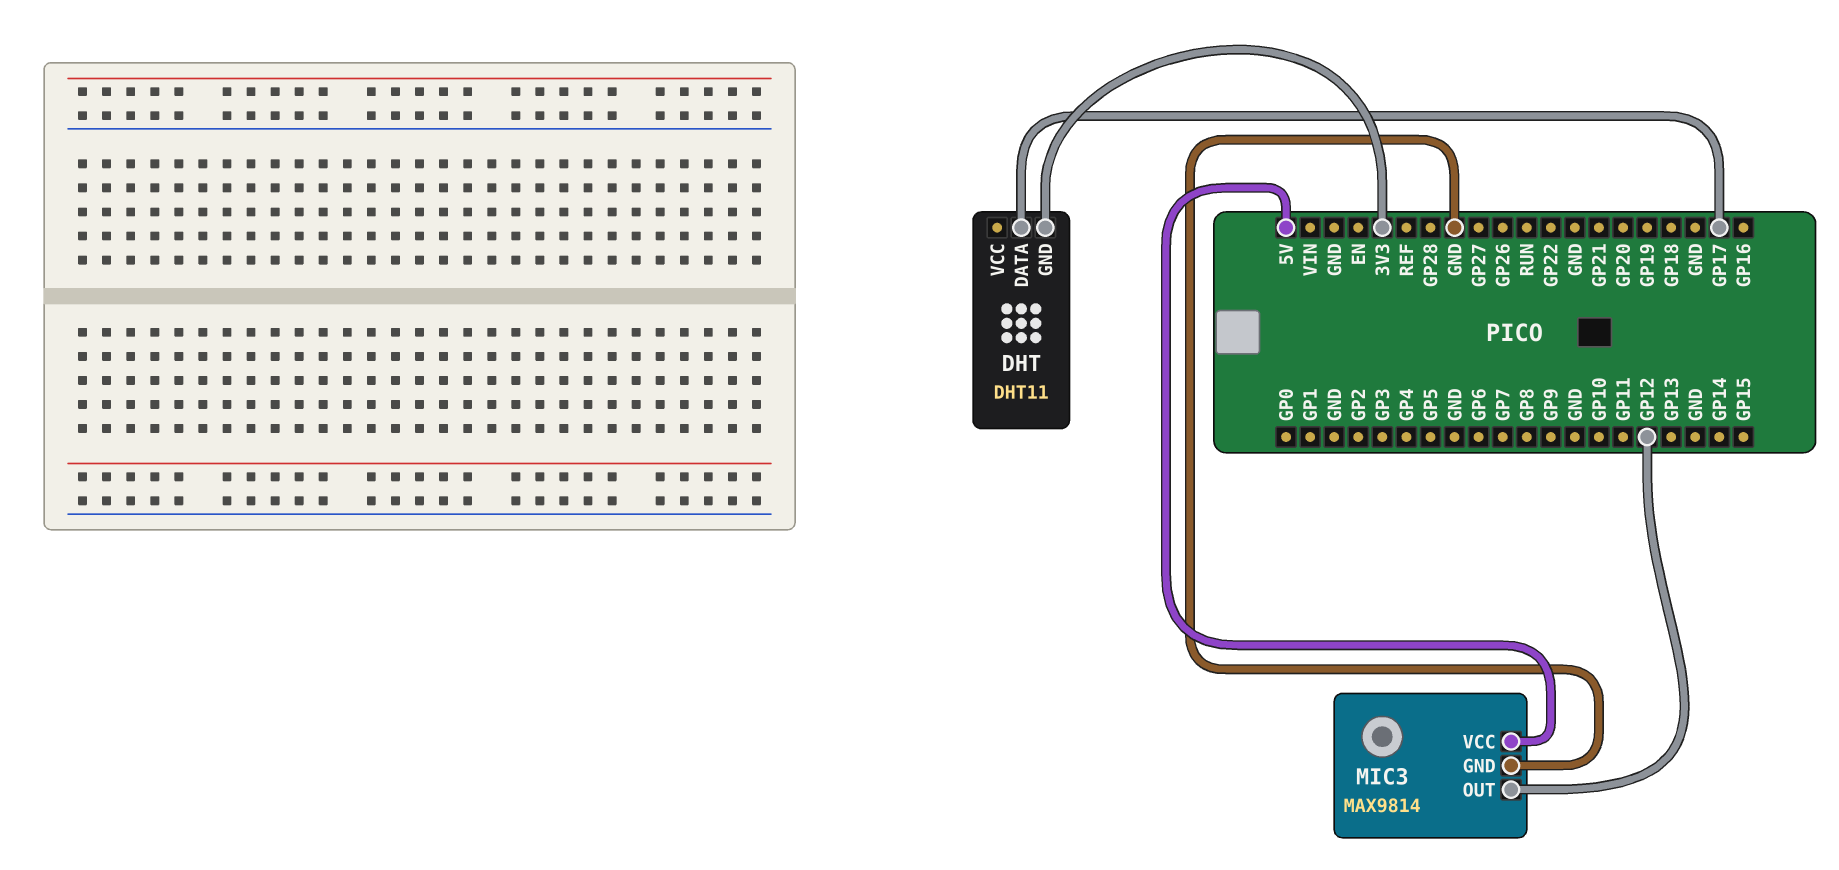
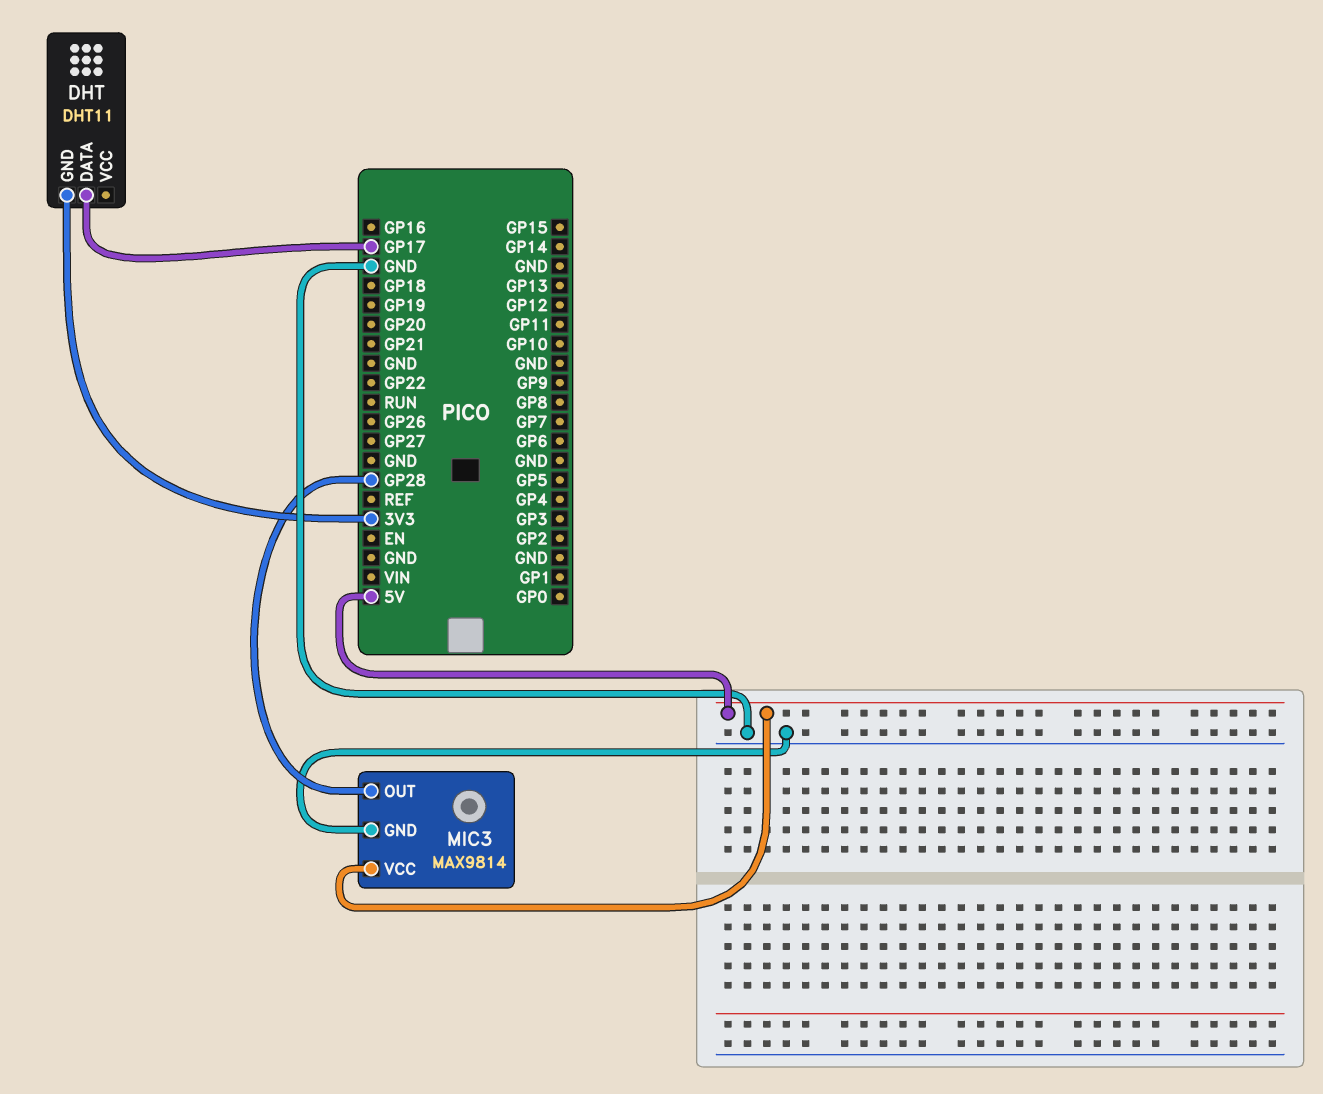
MIC3 pin OUT: GP12 -> GP28

